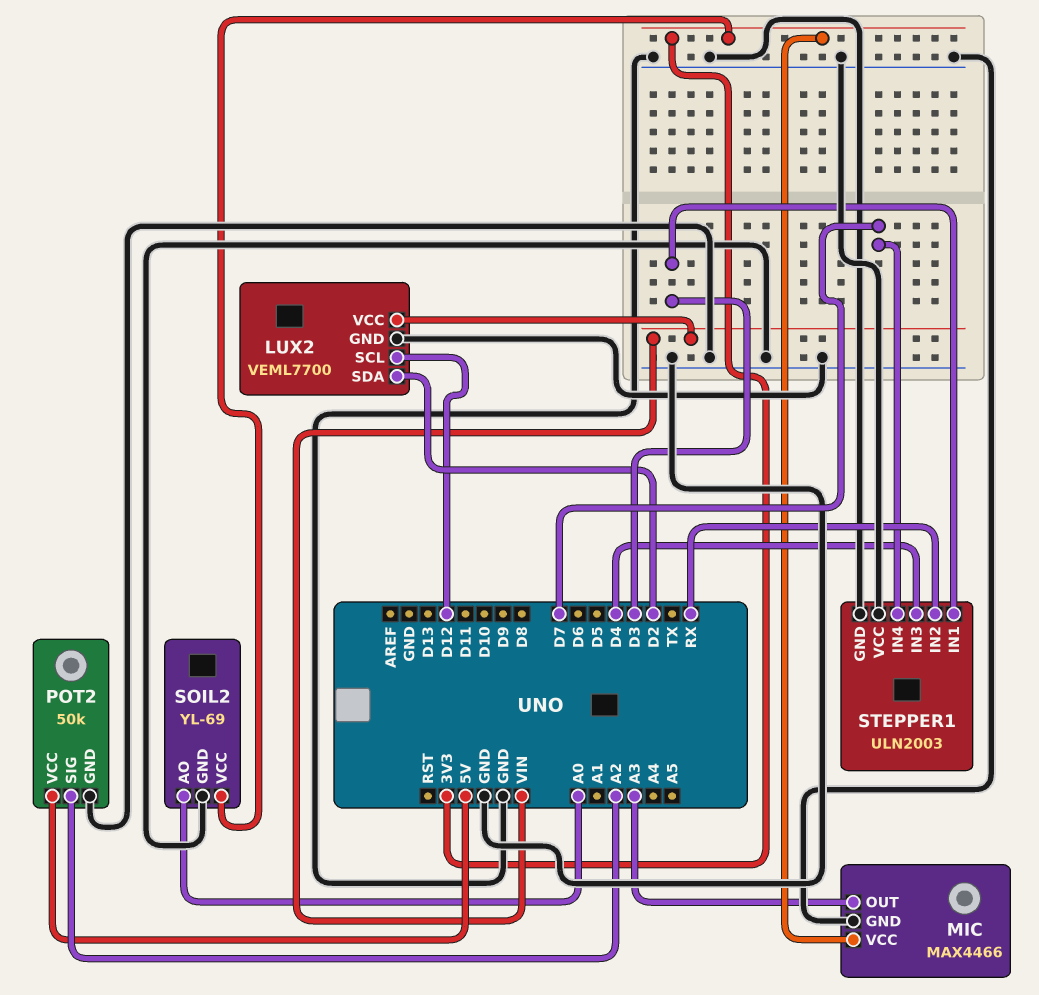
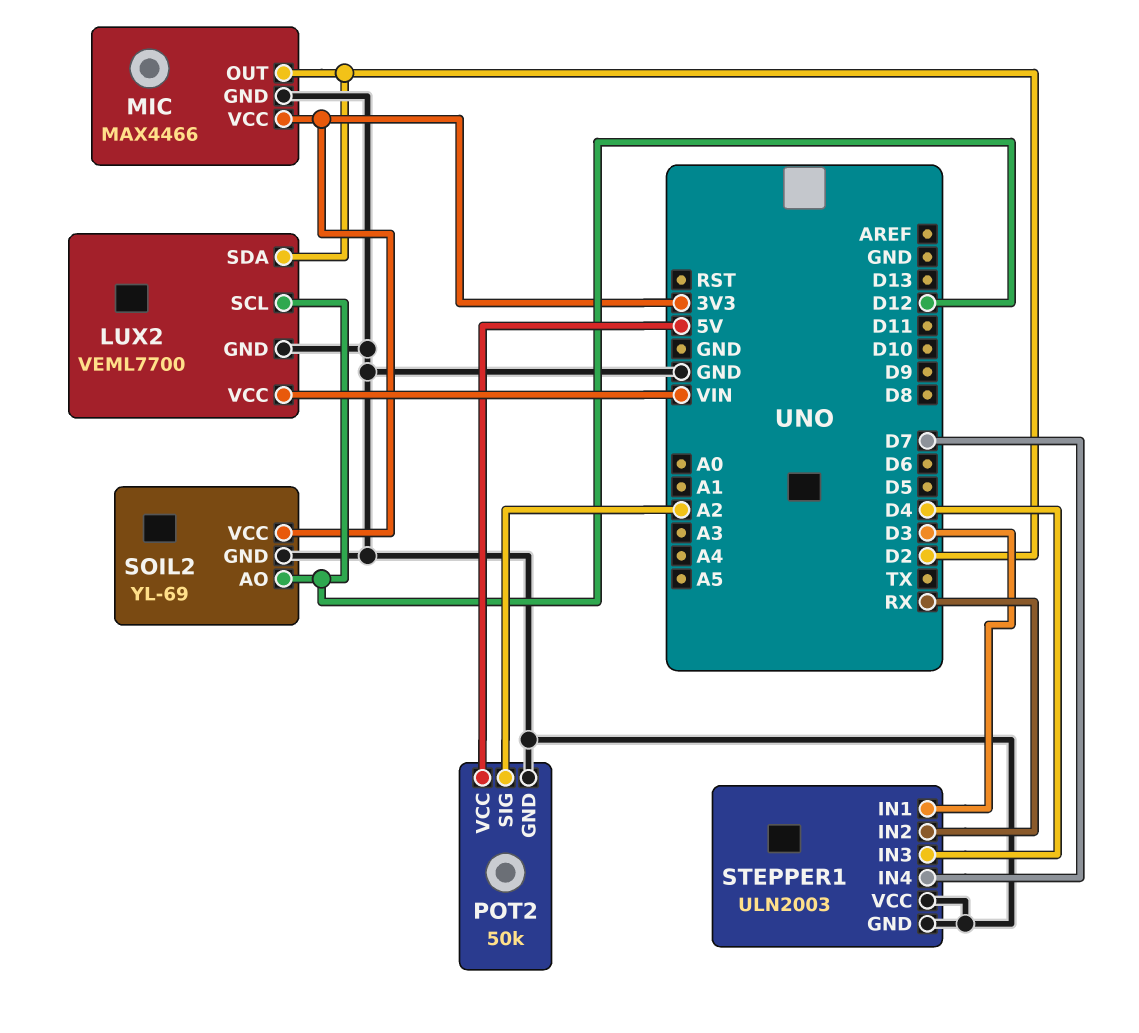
MIC pin OUT: A3 -> D2
SOIL2 pin AO: A0 -> D12

